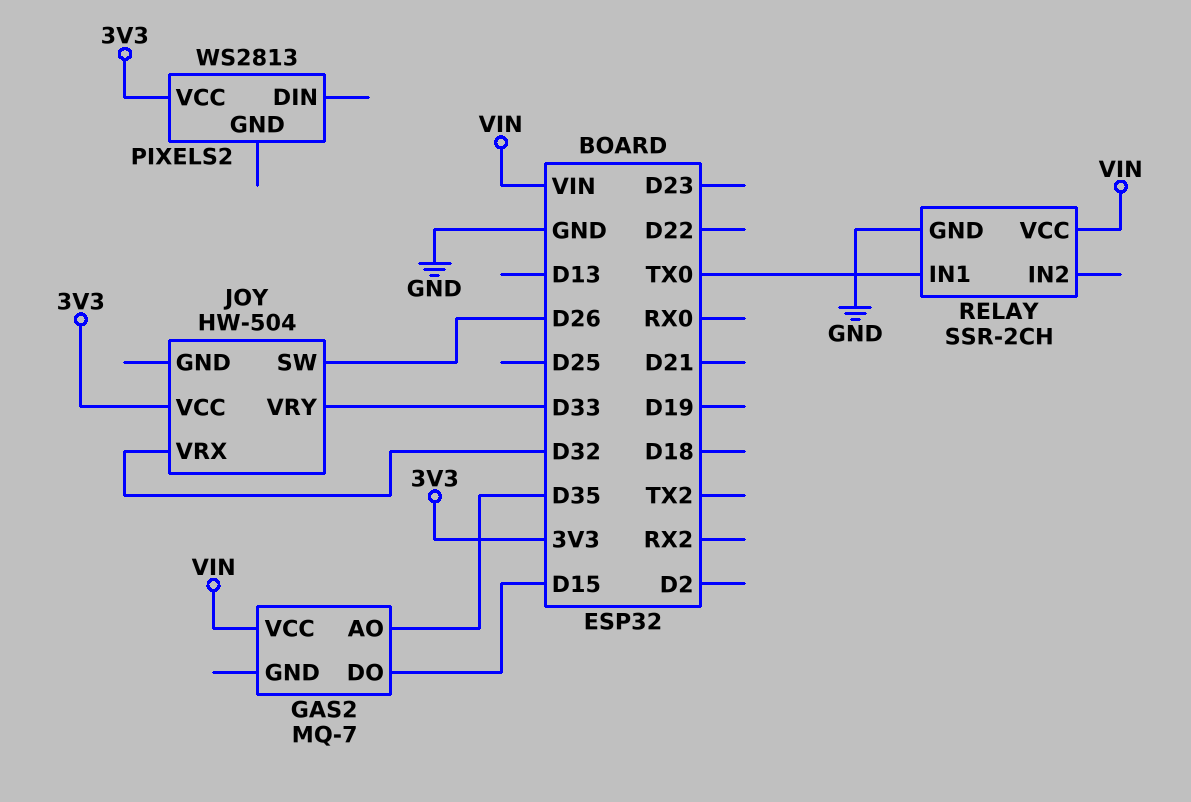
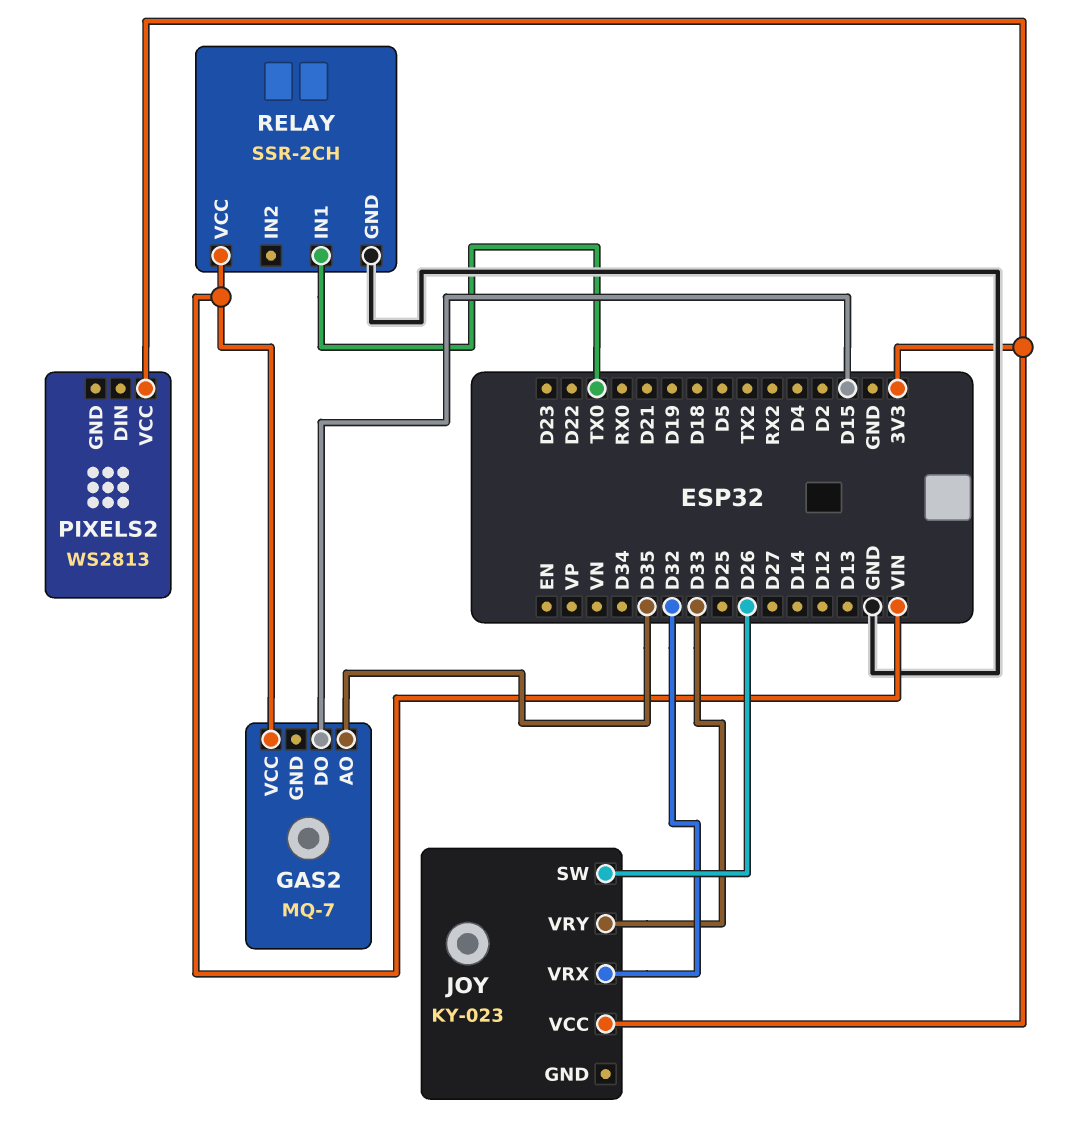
JOY: HW-504 -> KY-023

